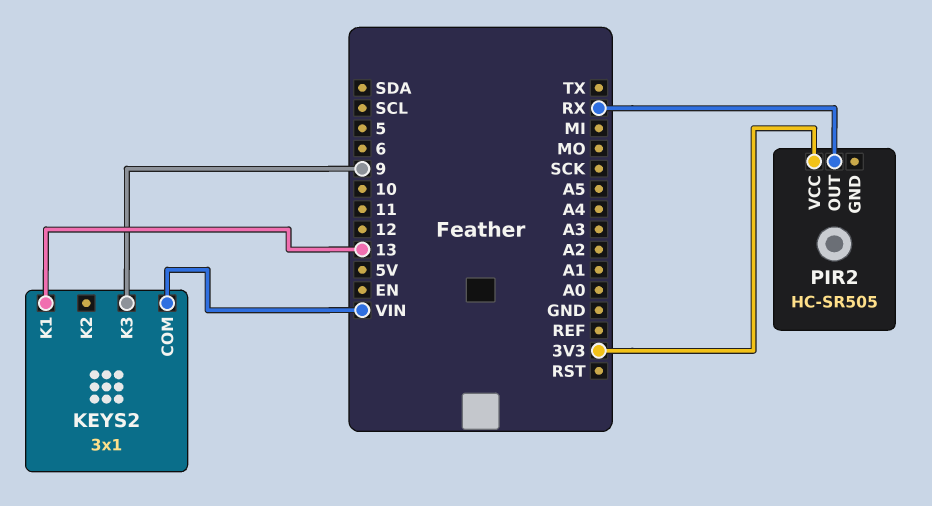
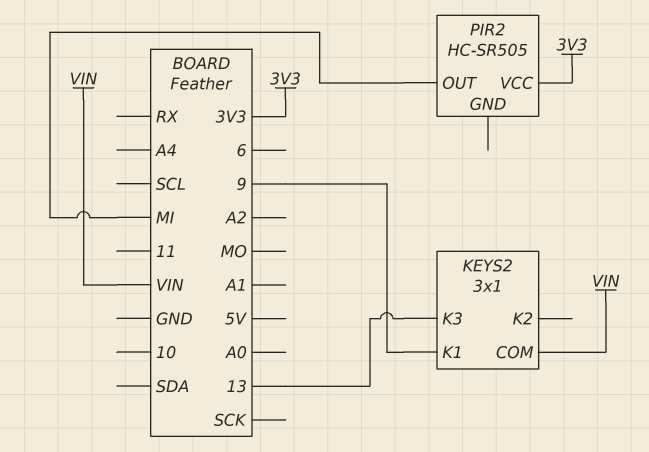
KEYS2 pin K1: 13 -> 9
KEYS2 pin K3: 9 -> 13
PIR2 pin OUT: RX -> MI

